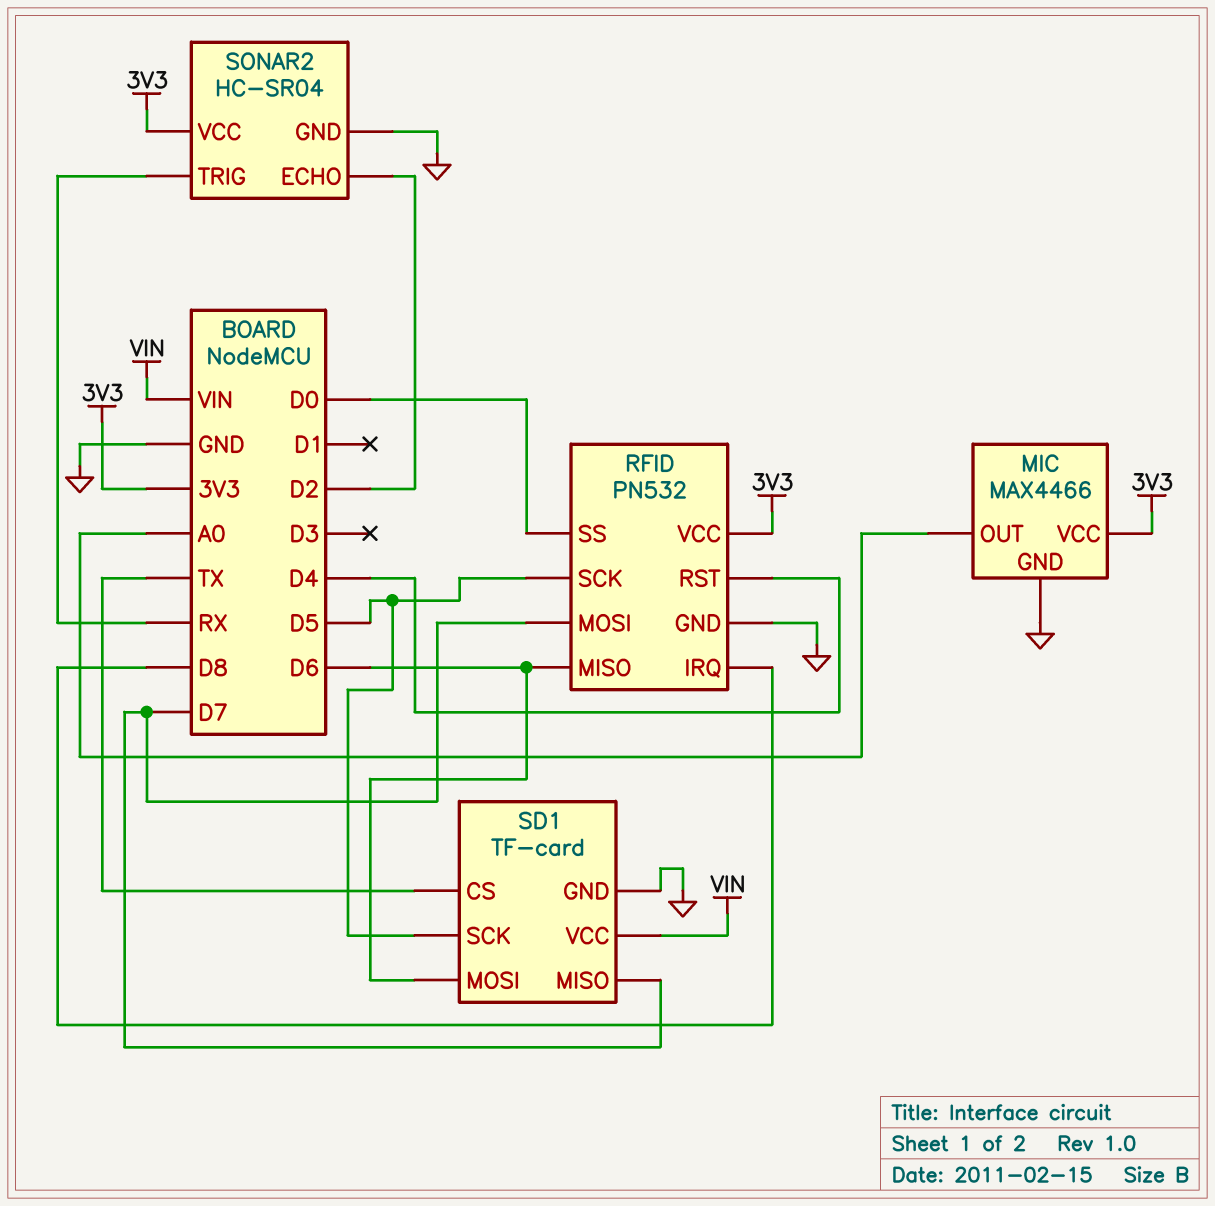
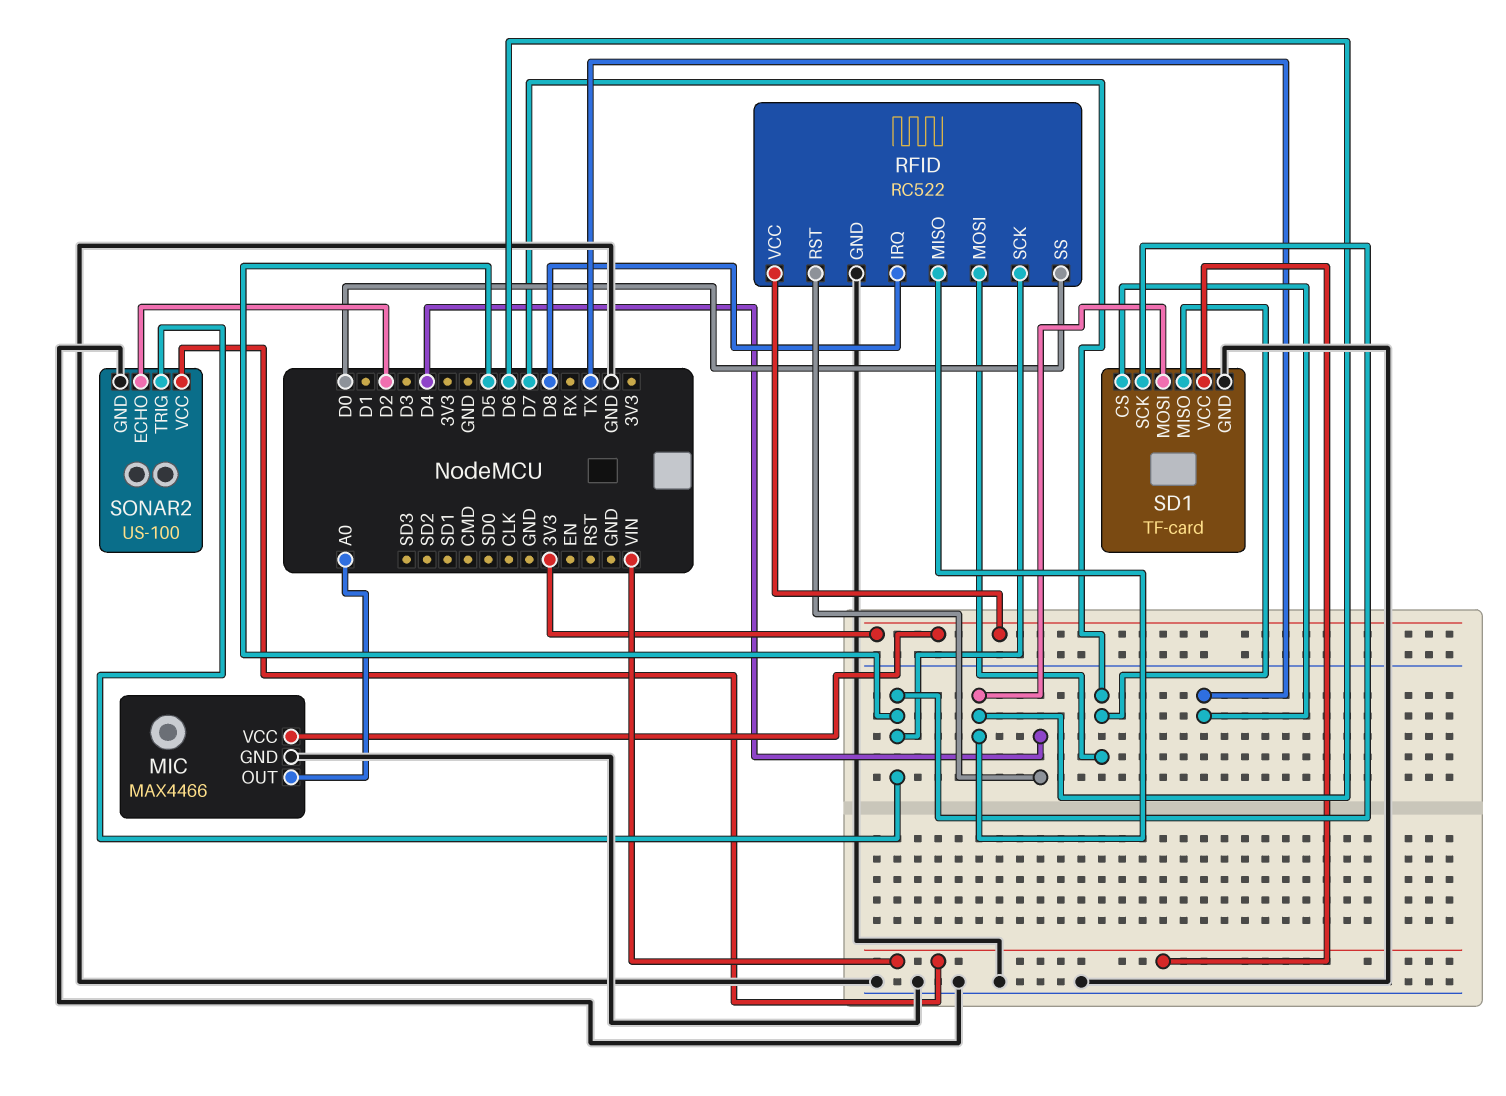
RFID: PN532 -> RC522
SONAR2: HC-SR04 -> US-100
SONAR2 pin TRIG: RX -> D5
SONAR2 pin VCC: 3V3 -> VIN

